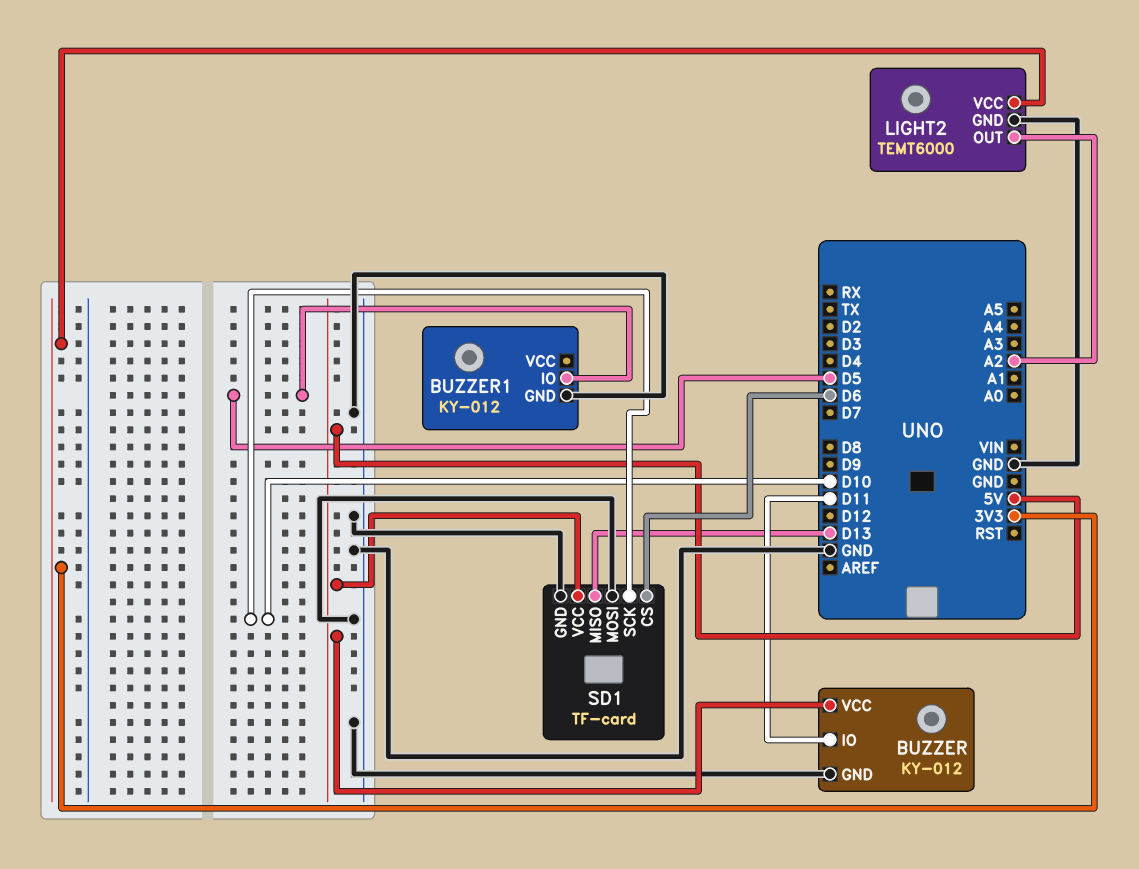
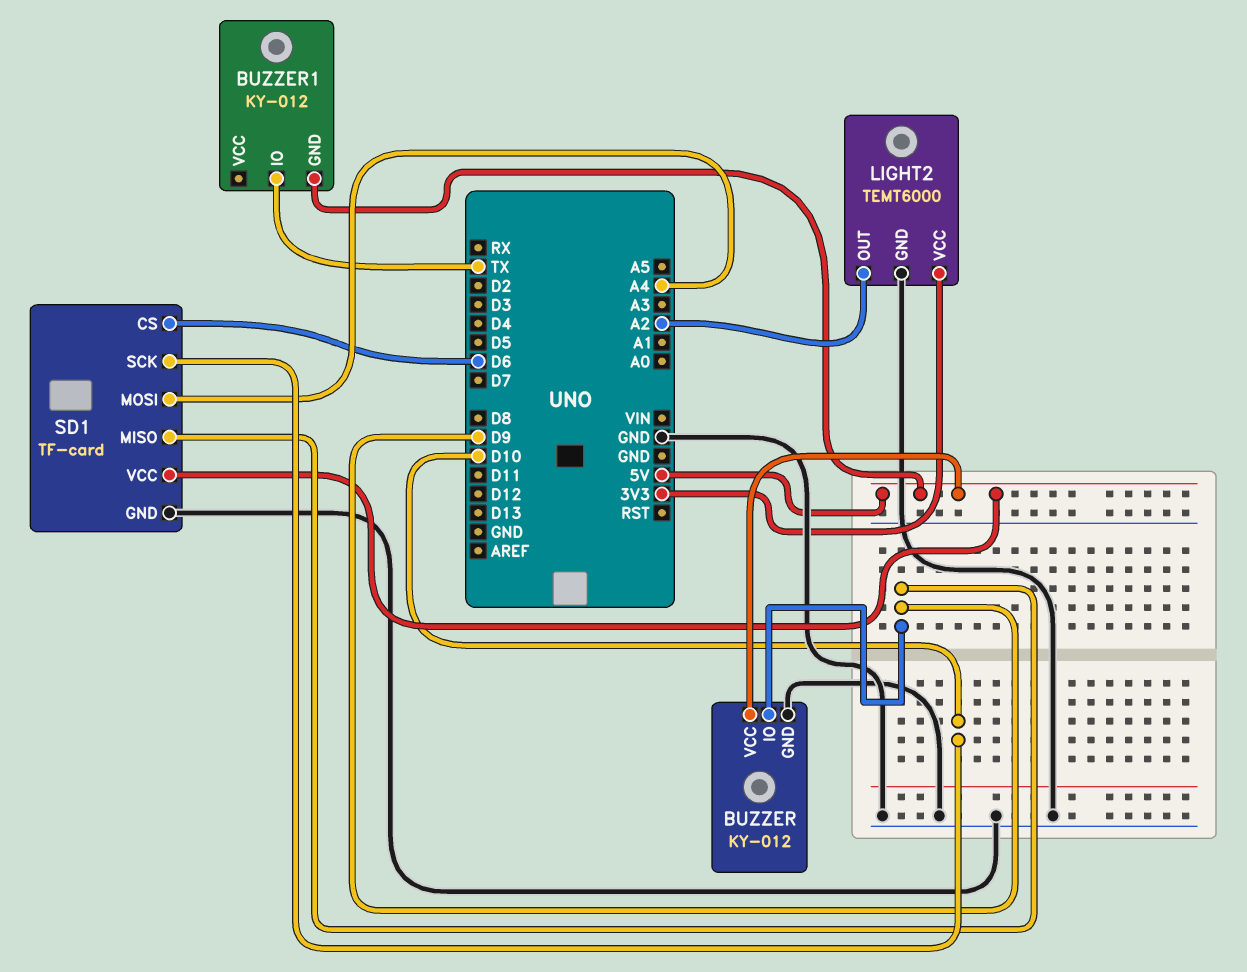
BUZZER pin IO: D11 -> D9
BUZZER1 pin GND: GND -> 5V
BUZZER1 pin IO: D5 -> TX
SD1 pin MISO: D13 -> D9
SD1 pin MOSI: GND -> A4

